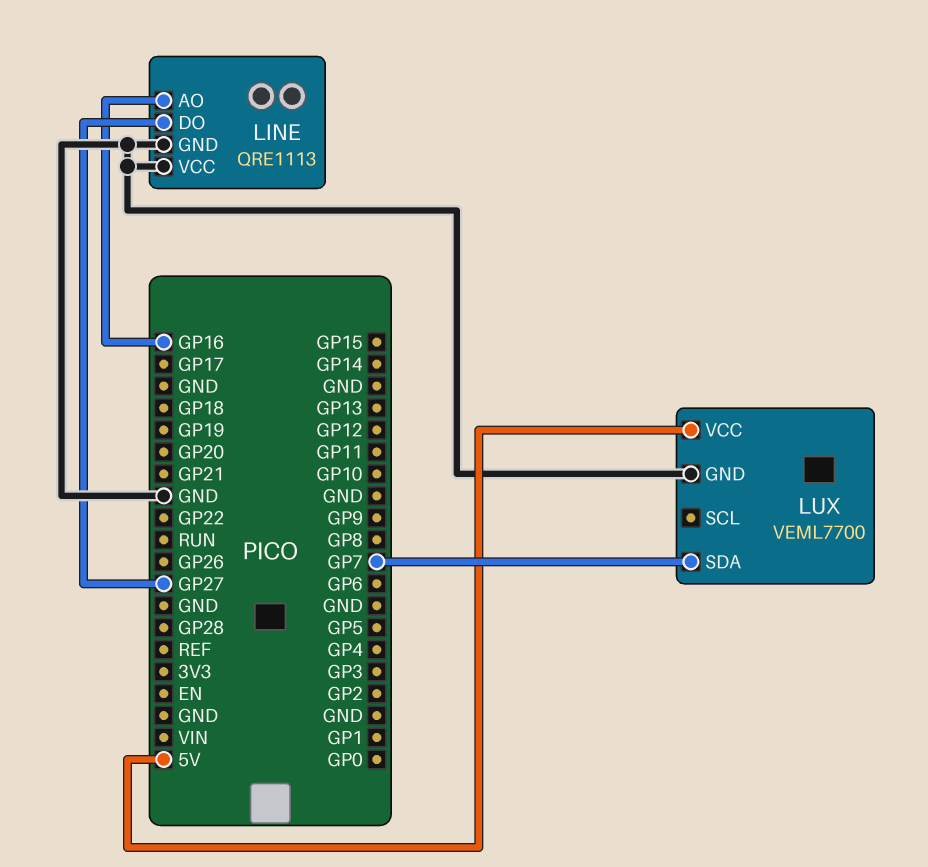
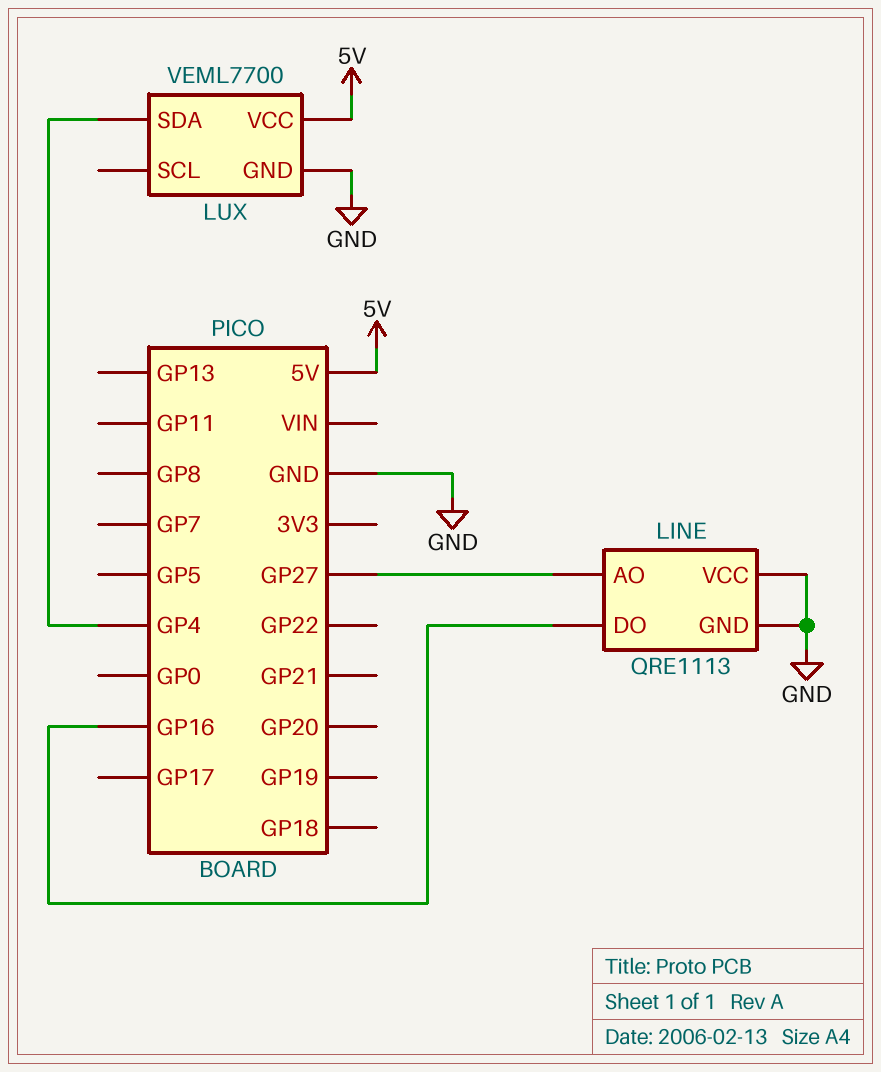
LINE pin AO: GP16 -> GP27
LINE pin DO: GP27 -> GP16
LUX pin SDA: GP7 -> GP4

